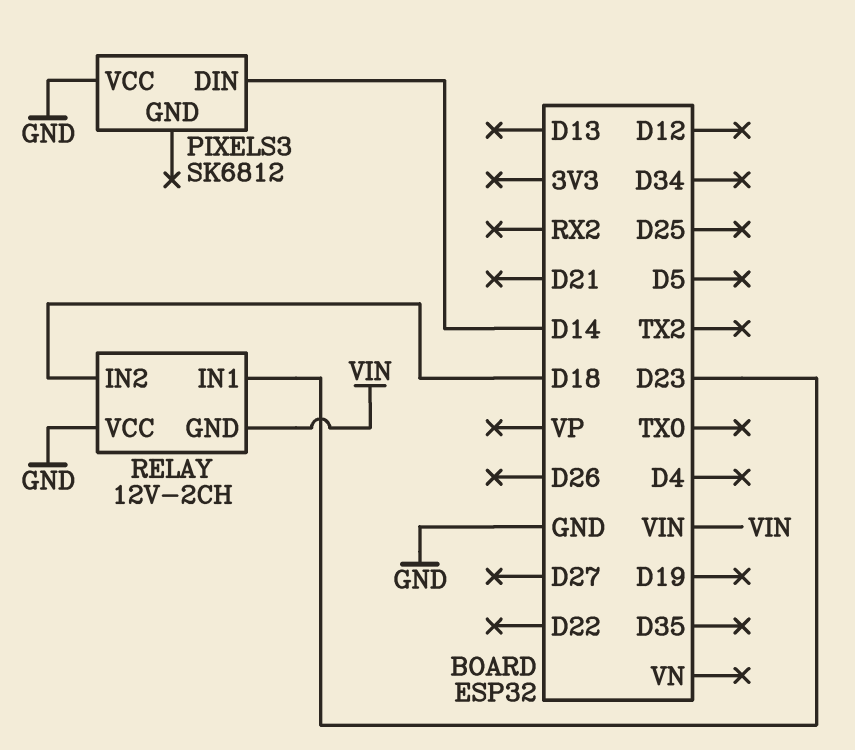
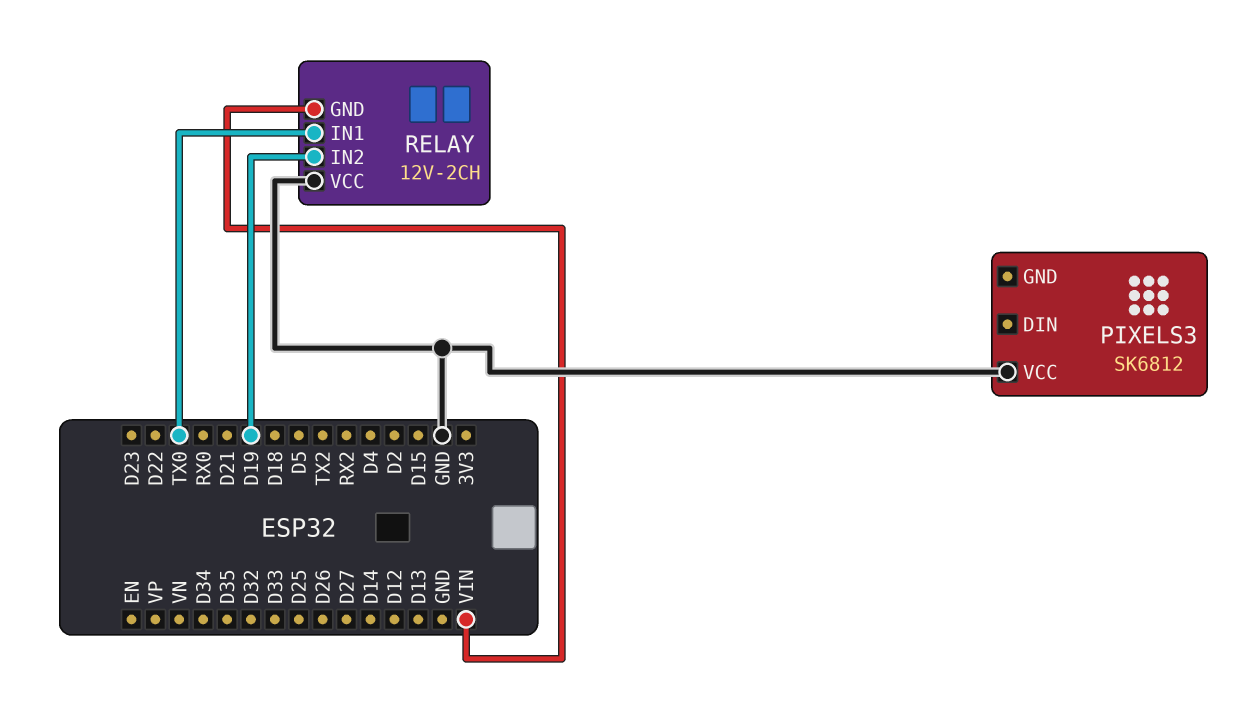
PIXELS3 pin DIN: D14 -> none
RELAY pin IN1: D23 -> TX0
RELAY pin IN2: D18 -> D19

